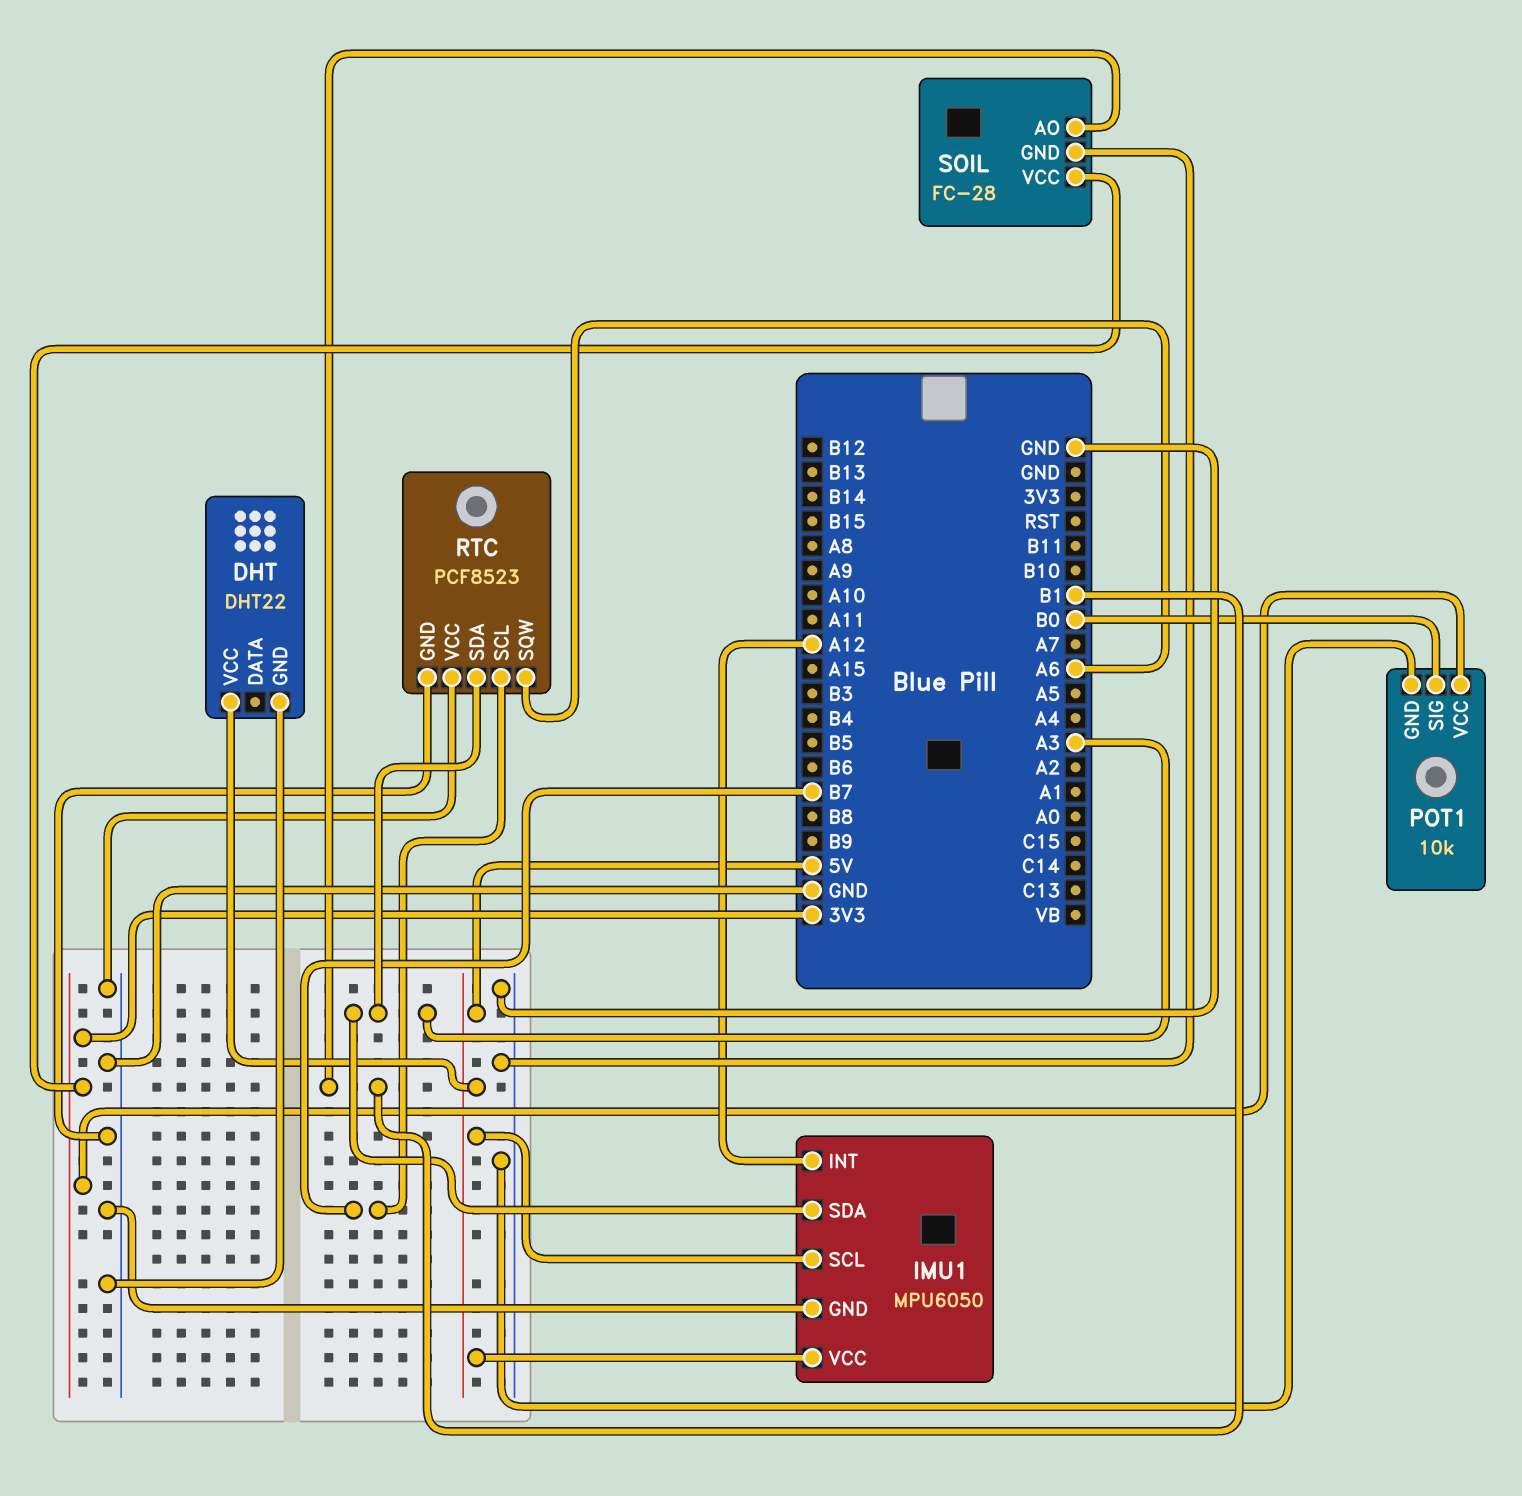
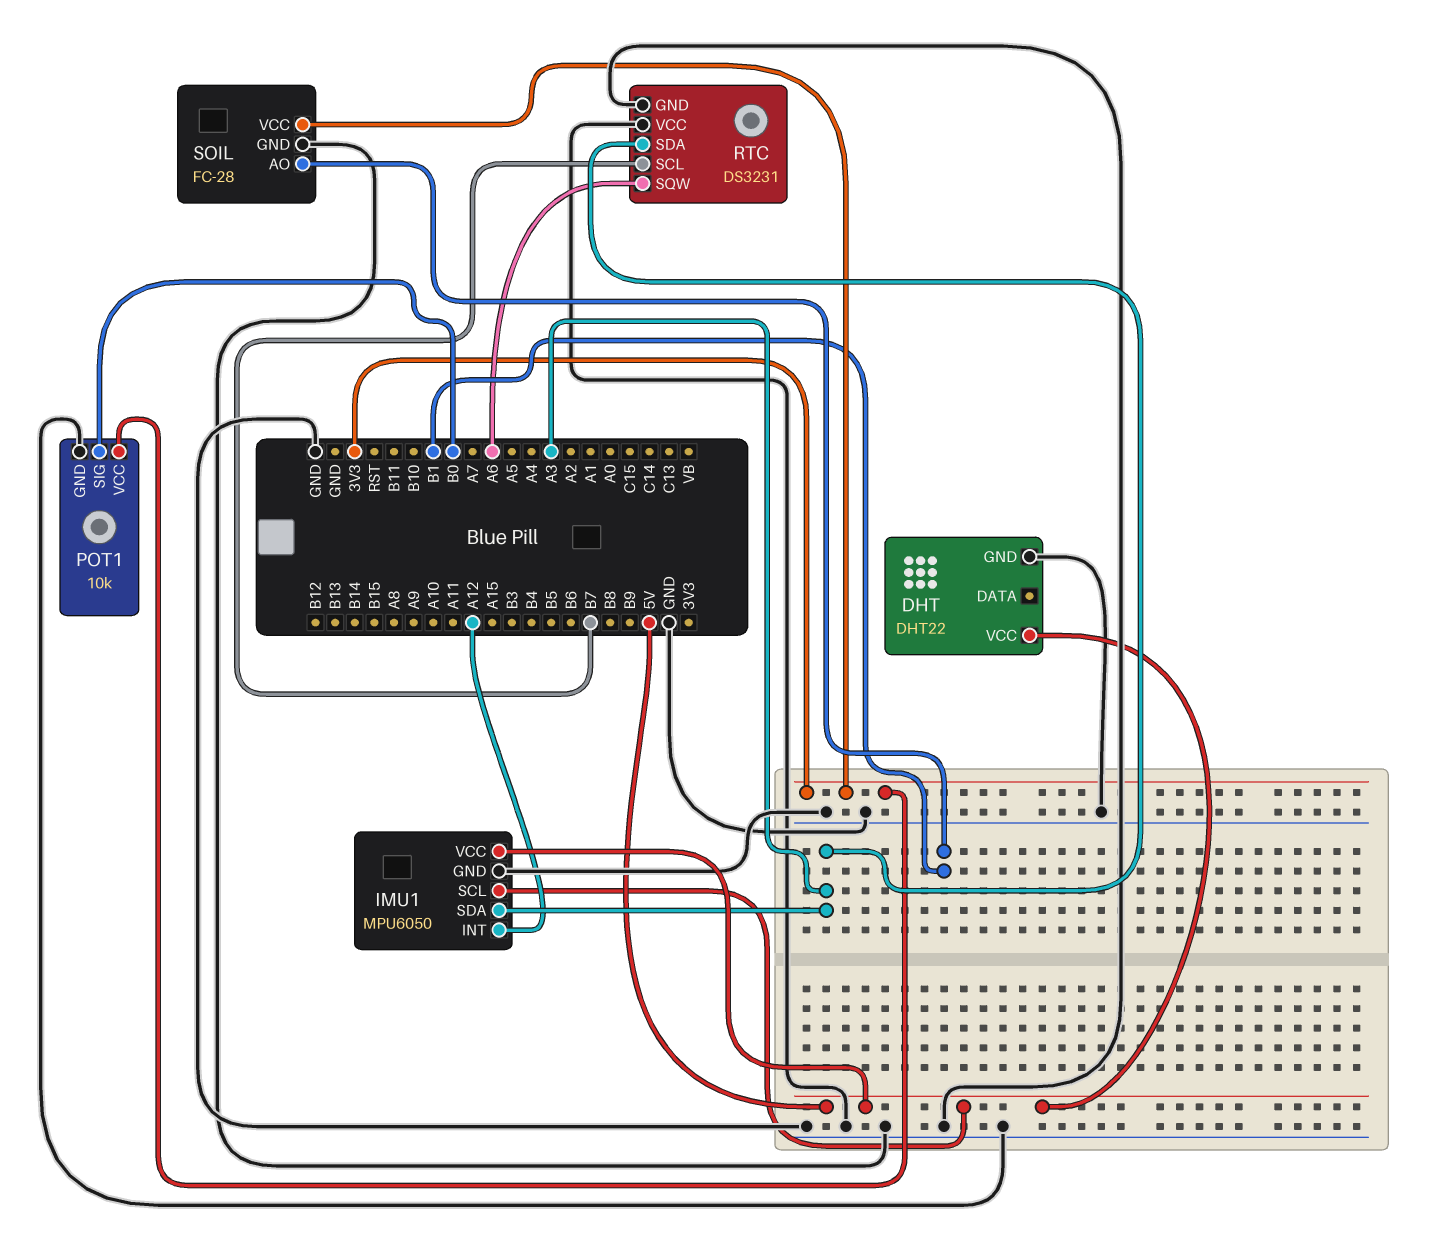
RTC: PCF8523 -> DS3231

